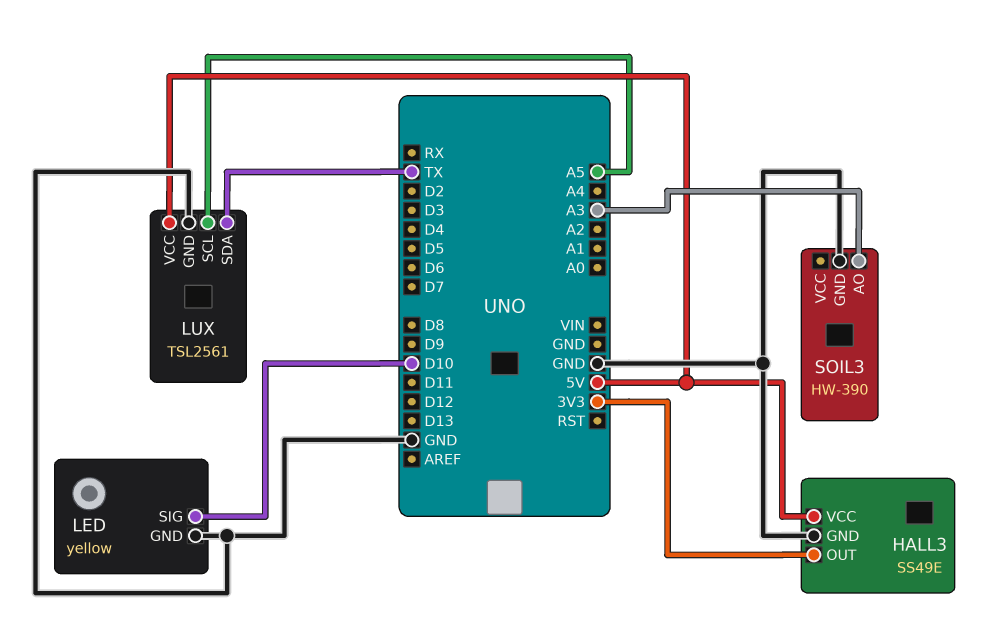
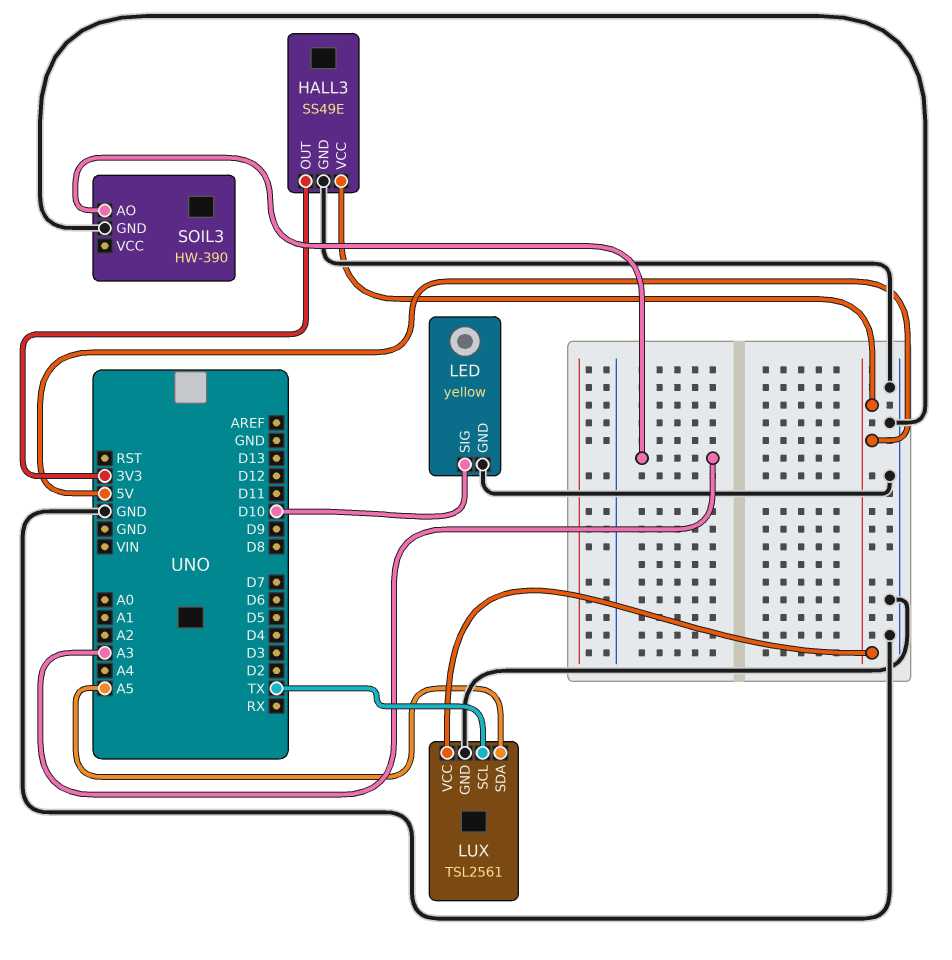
LUX pin SCL: A5 -> TX
LUX pin SDA: TX -> A5

